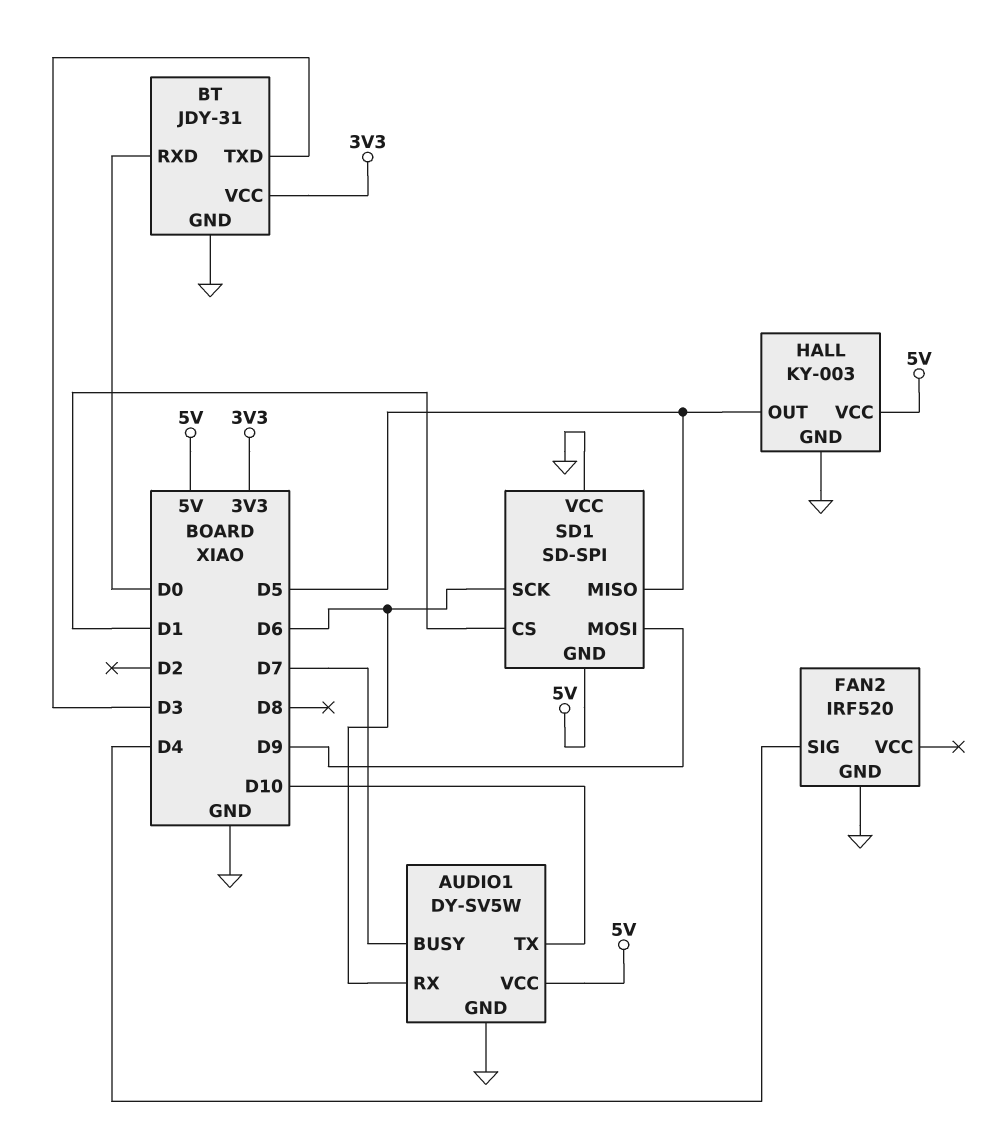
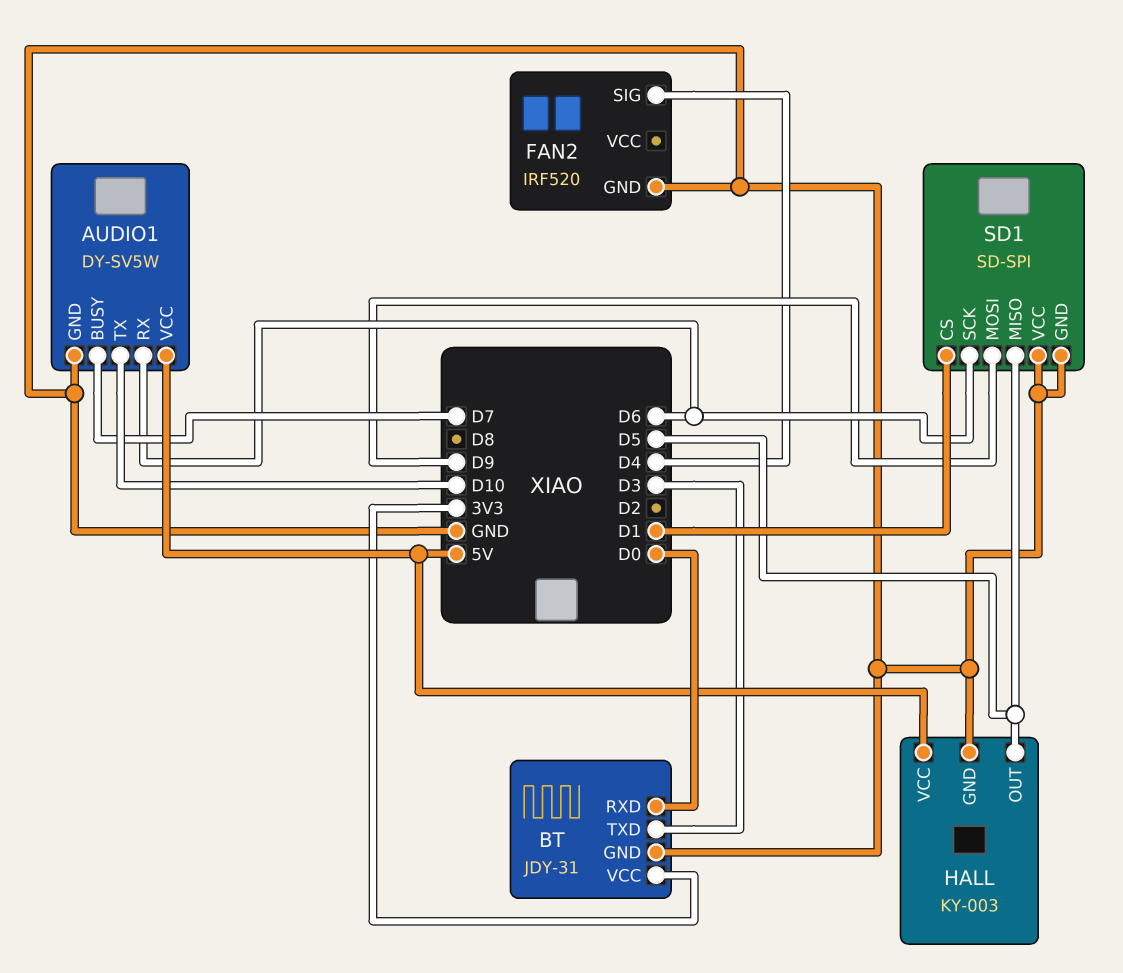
SD1 pin GND: 5V -> GND

